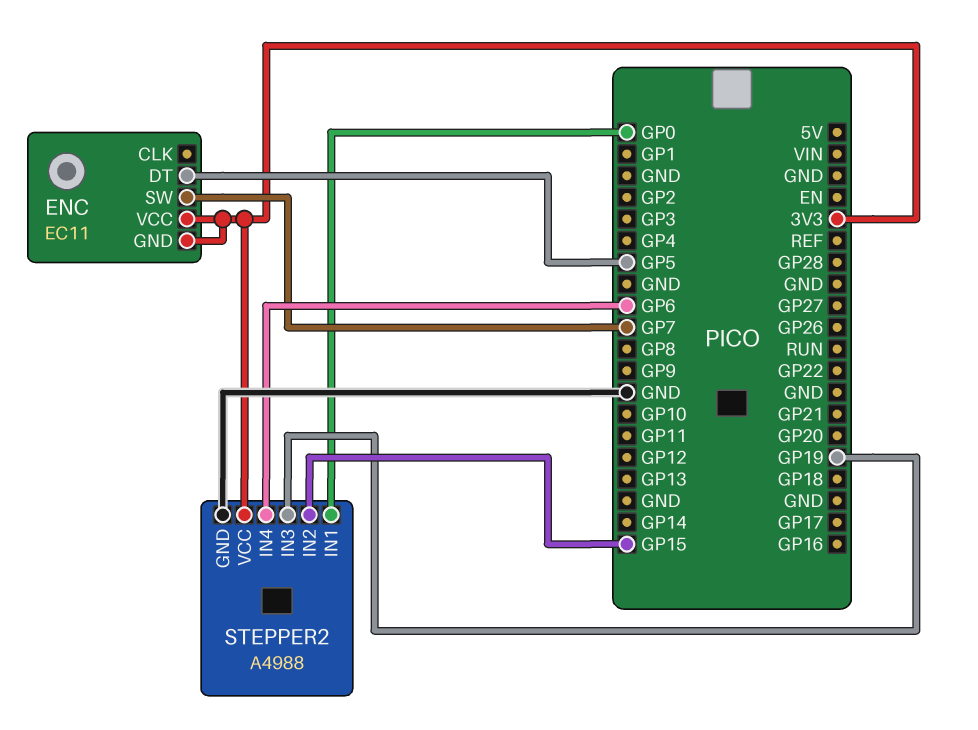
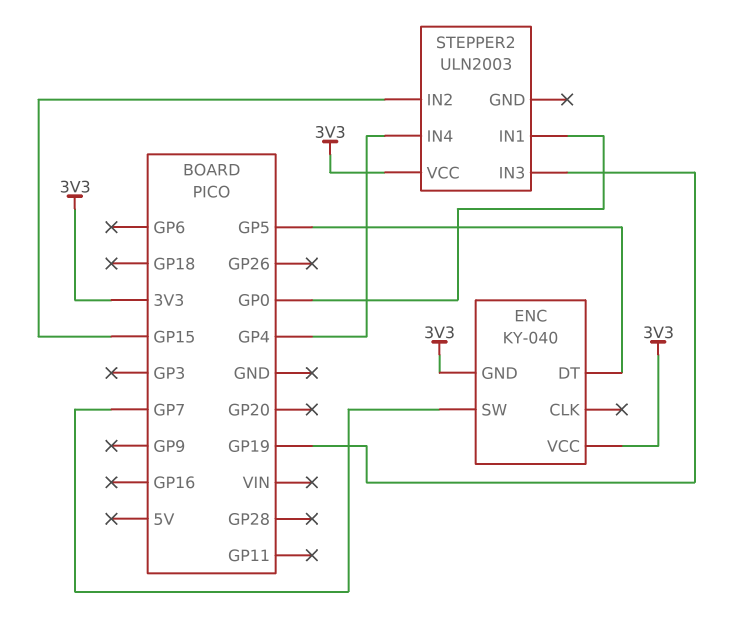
ENC: EC11 -> KY-040
STEPPER2: A4988 -> ULN2003
STEPPER2 pin GND: GND -> none
STEPPER2 pin IN4: GP6 -> GP4

